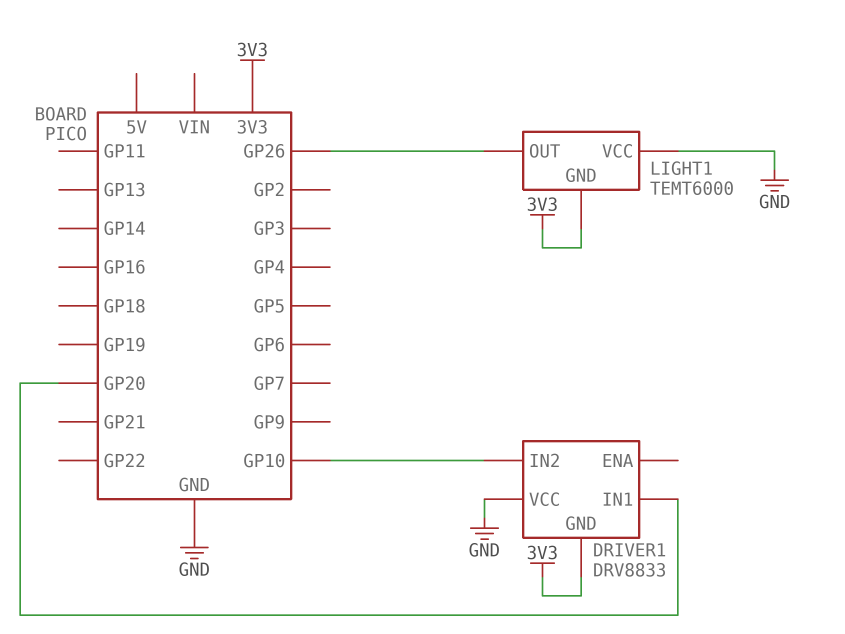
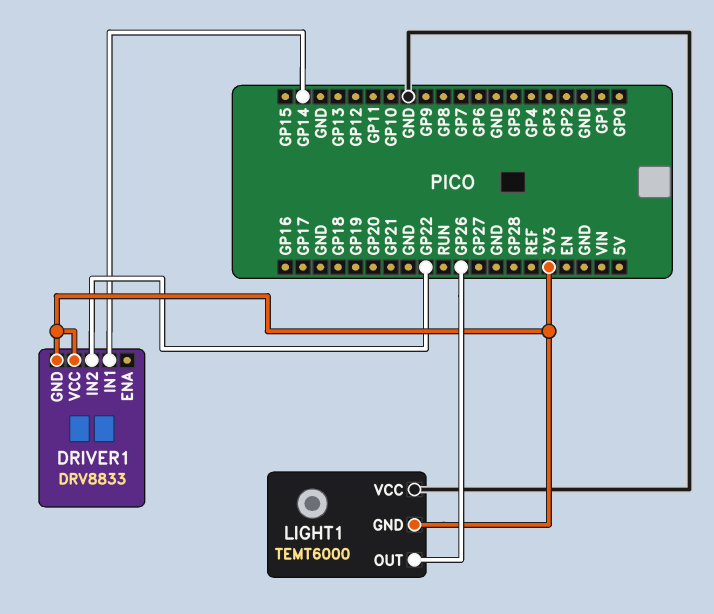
DRIVER1 pin IN1: GP20 -> GP14
DRIVER1 pin IN2: GP10 -> GP22
DRIVER1 pin VCC: GND -> 3V3

